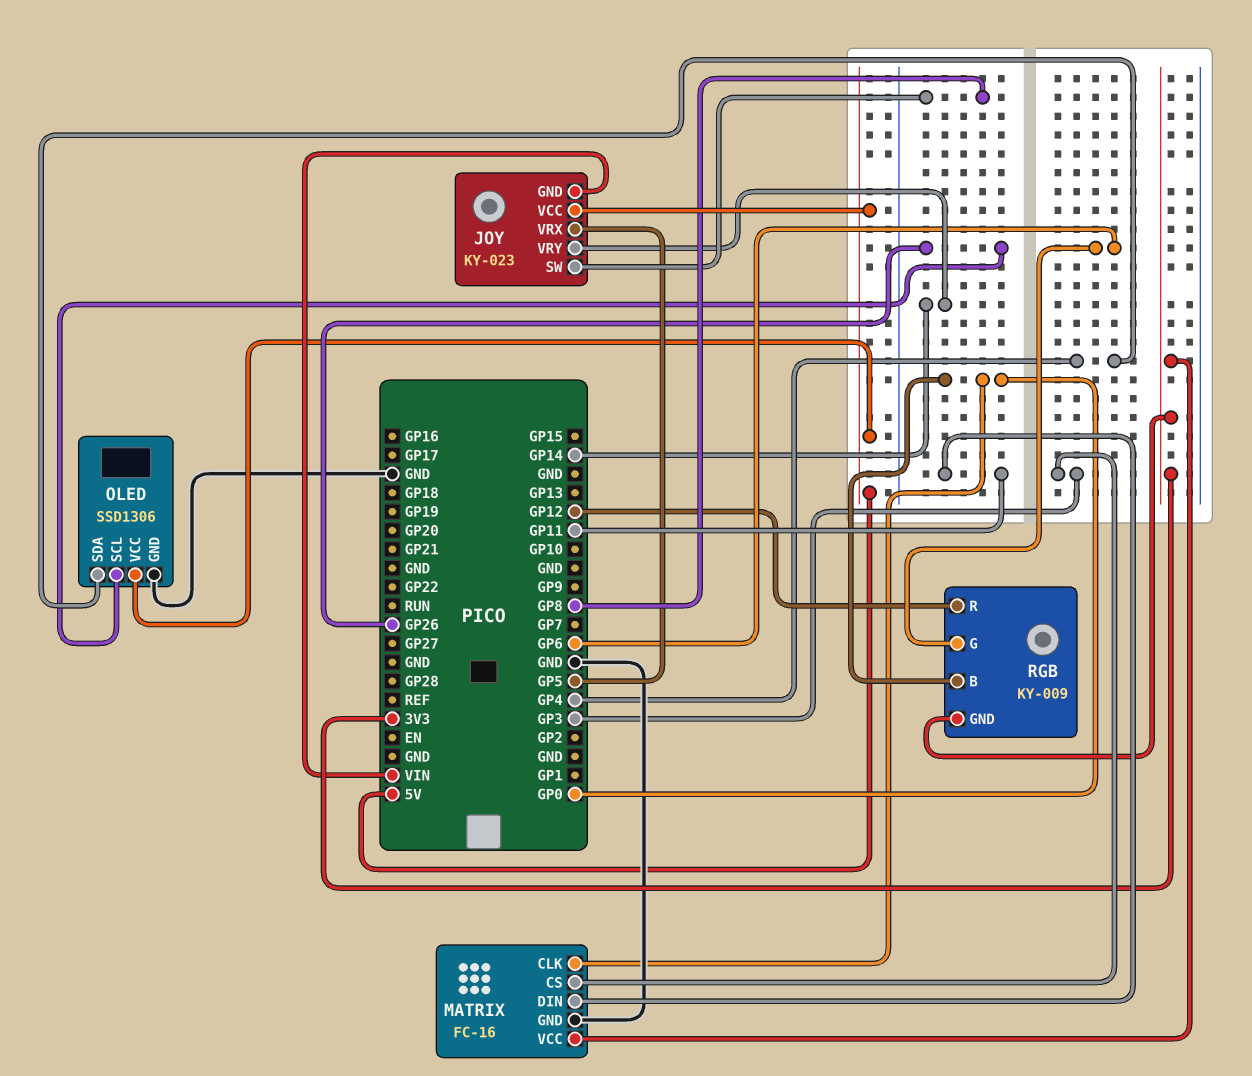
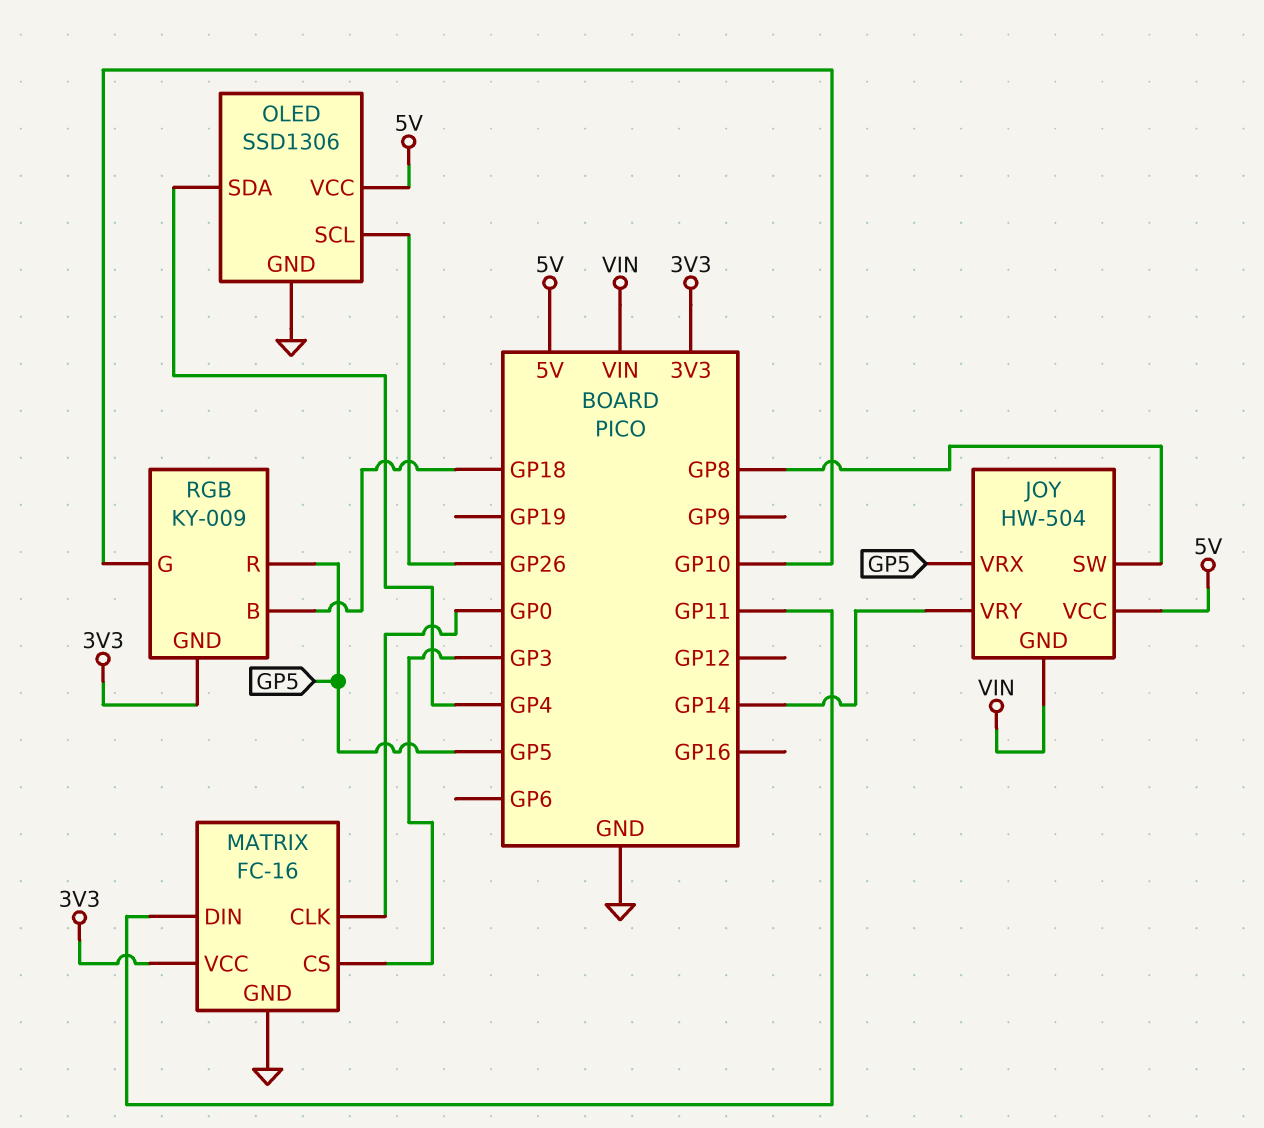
JOY: KY-023 -> HW-504
RGB pin B: GP0 -> GP18
RGB pin G: GP6 -> GP10
RGB pin R: GP12 -> GP5

